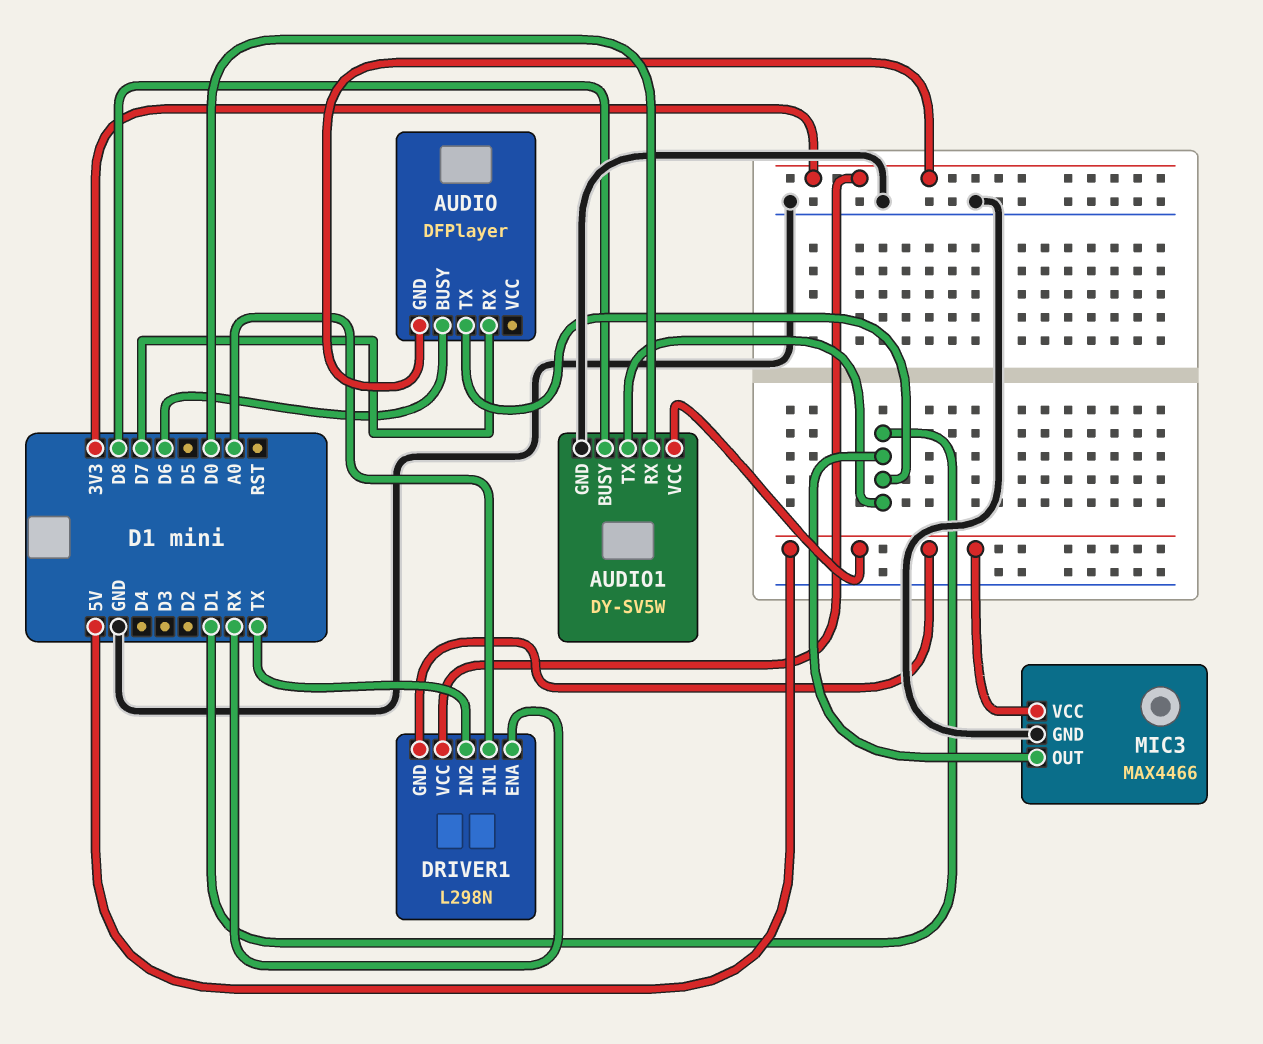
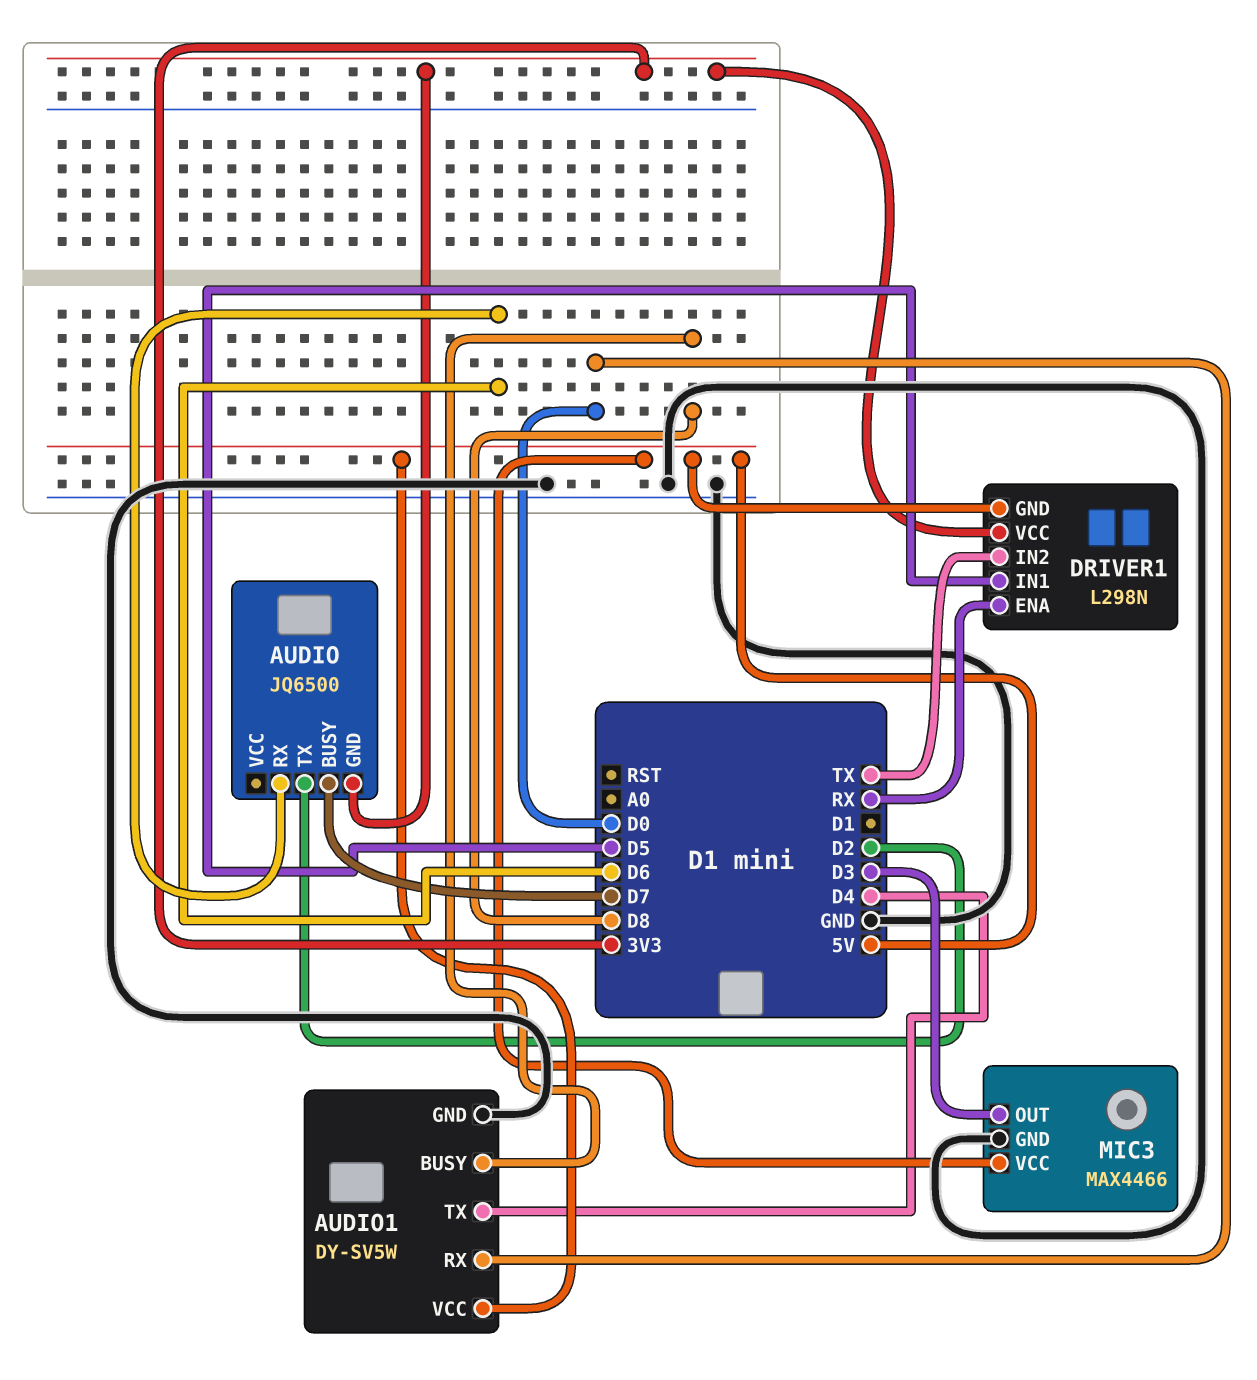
AUDIO: DFPlayer -> JQ6500
AUDIO pin BUSY: D6 -> D7
AUDIO pin RX: D7 -> D6
AUDIO pin TX: D1 -> D2
AUDIO1 pin TX: D1 -> D4
DRIVER1 pin IN1: A0 -> D5
MIC3 pin OUT: D1 -> D3

